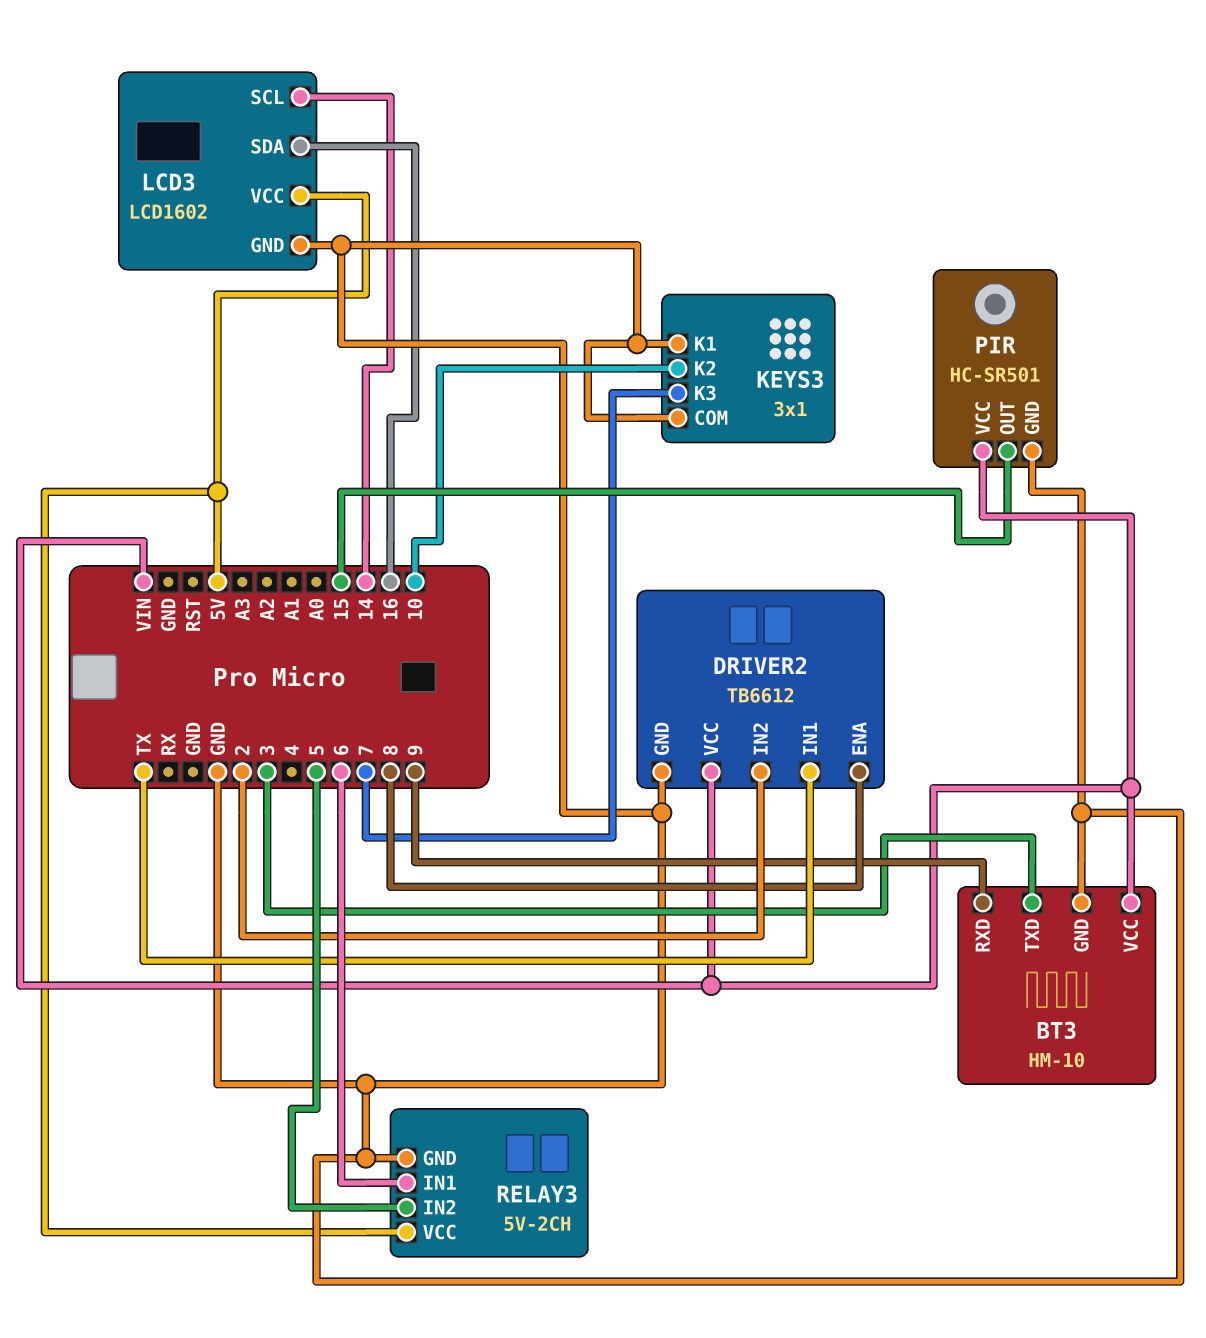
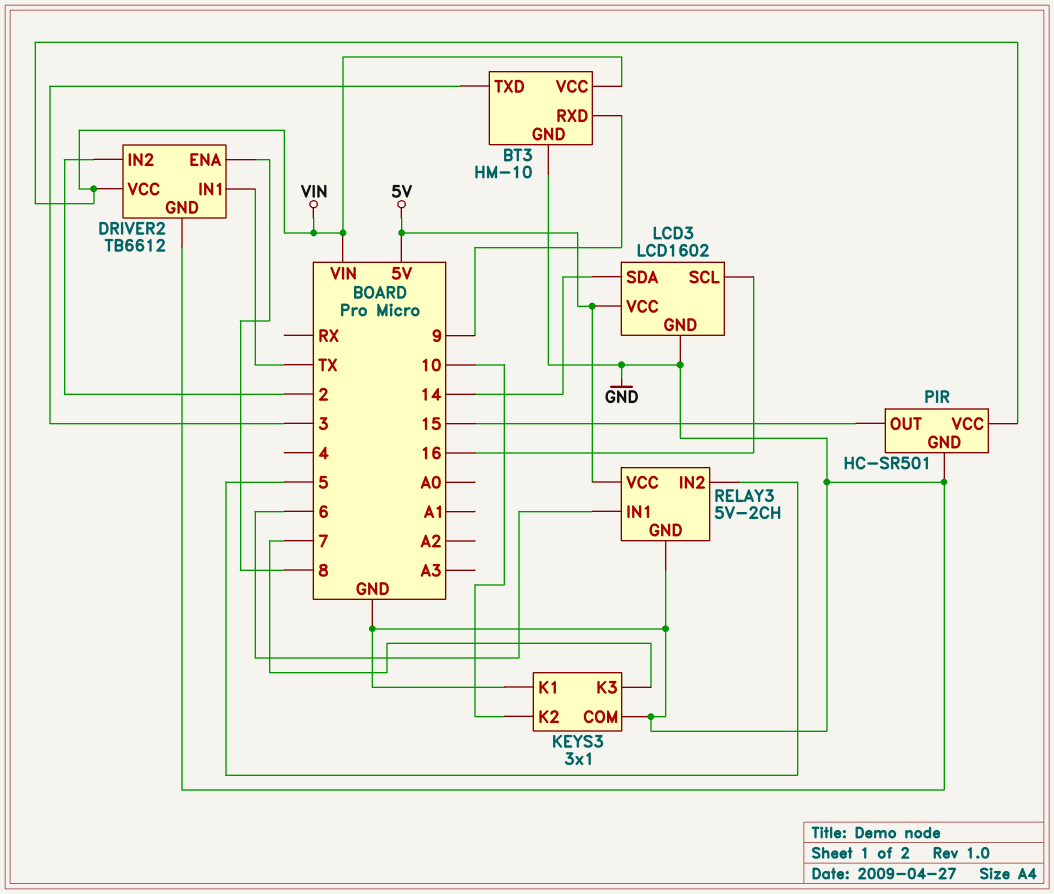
LCD3 pin SCL: 14 -> 16
LCD3 pin SDA: 16 -> 14

